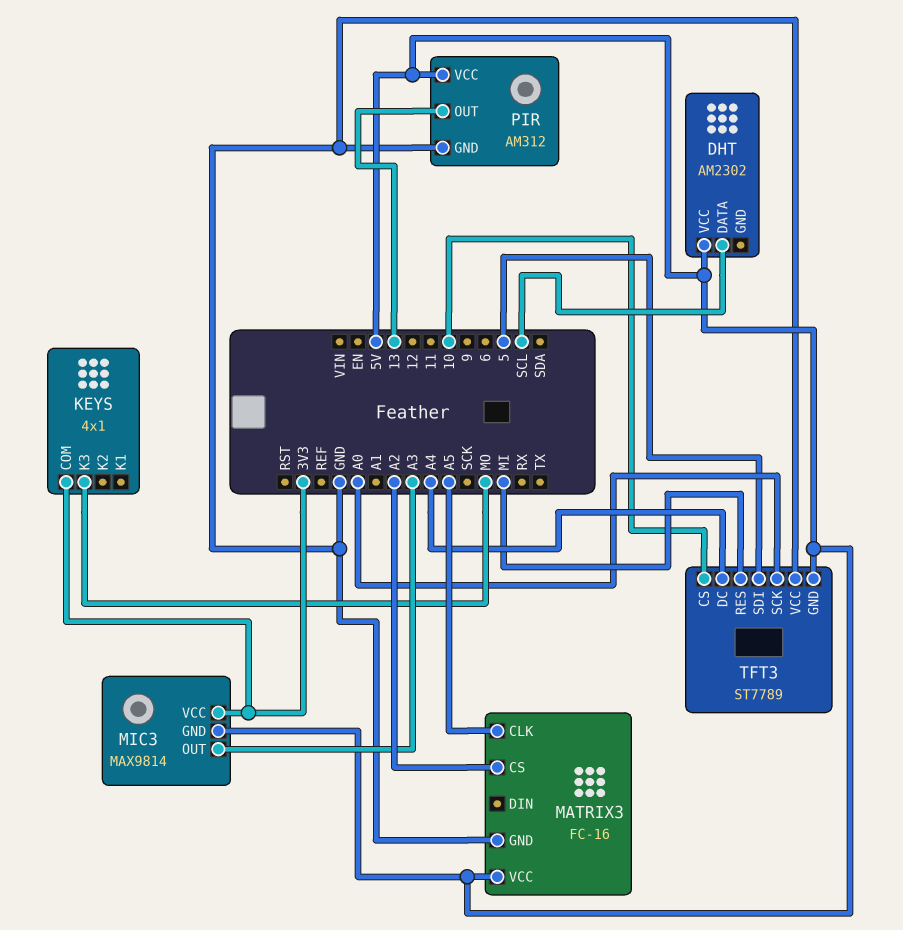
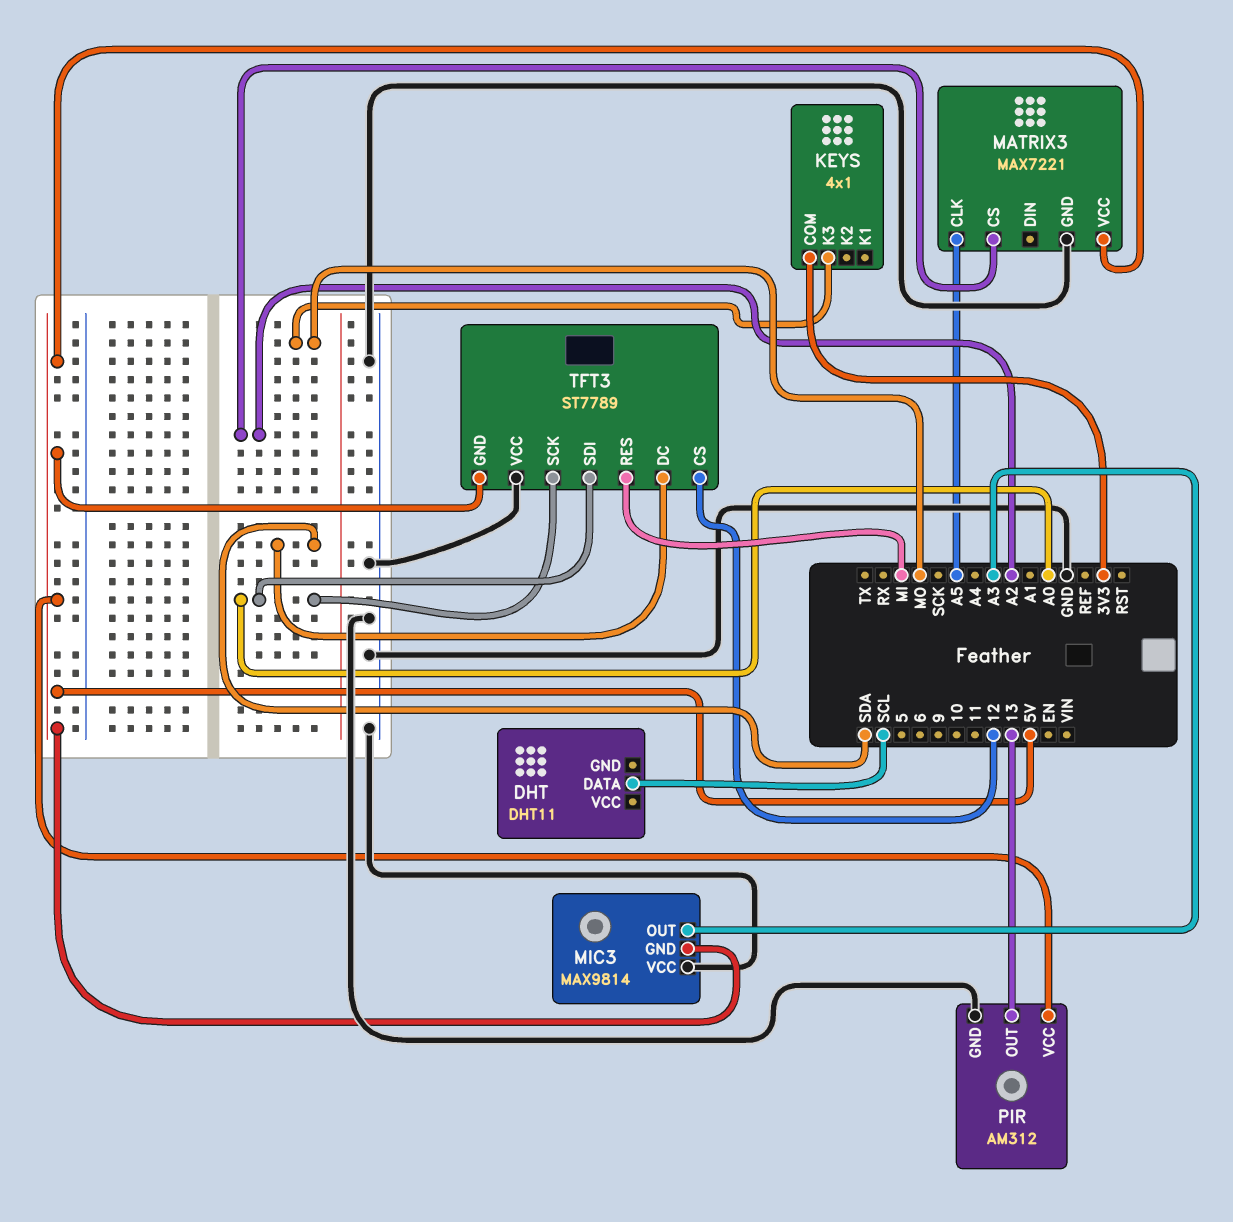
DHT: AM2302 -> DHT11
DHT pin VCC: 5V -> none
MATRIX3: FC-16 -> MAX7221
MIC3 pin VCC: 3V3 -> GND
TFT3 pin CS: 10 -> 12
TFT3 pin DC: A4 -> SDA
TFT3 pin SDI: 5 -> A0

